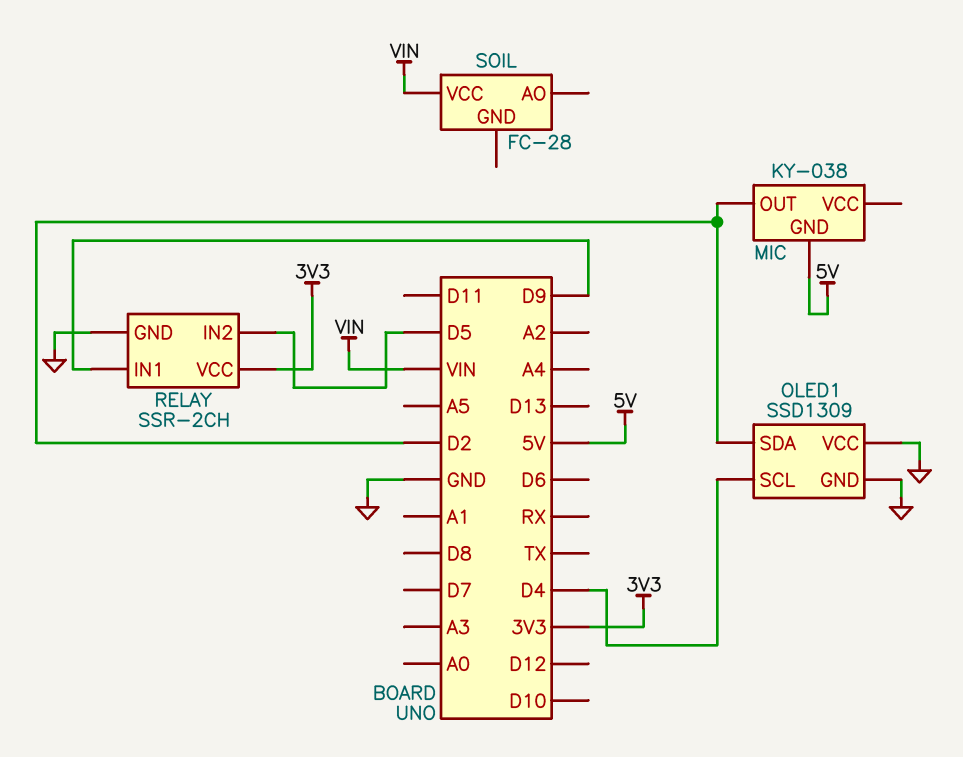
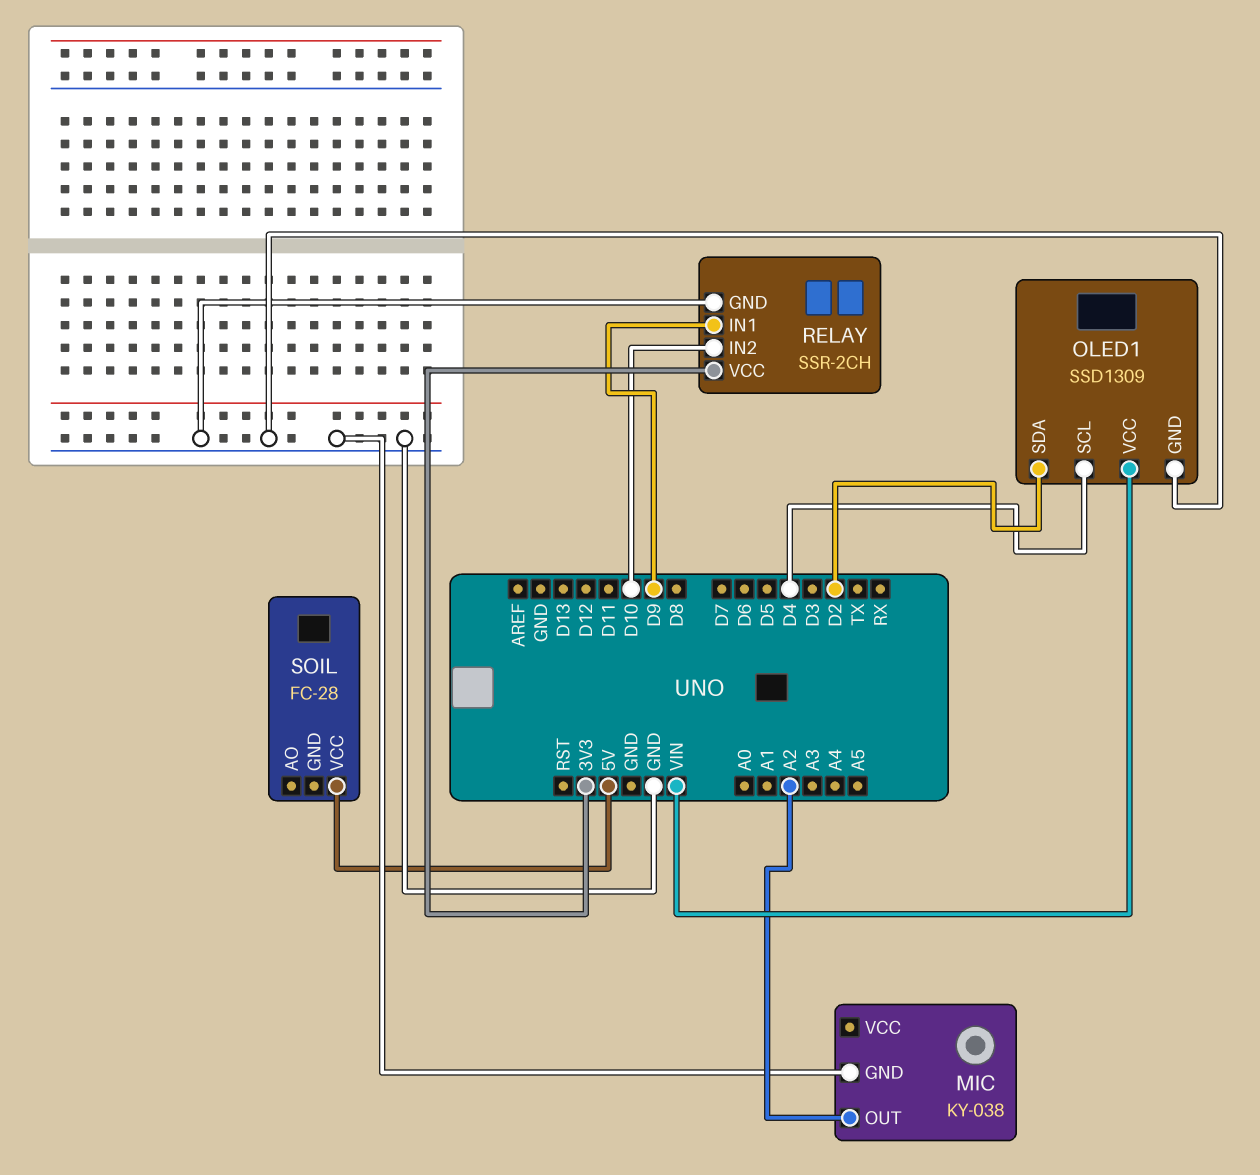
MIC pin GND: 5V -> GND
MIC pin OUT: D2 -> A2
OLED1 pin VCC: GND -> VIN
RELAY pin IN2: D5 -> D10
SOIL pin VCC: VIN -> 5V

